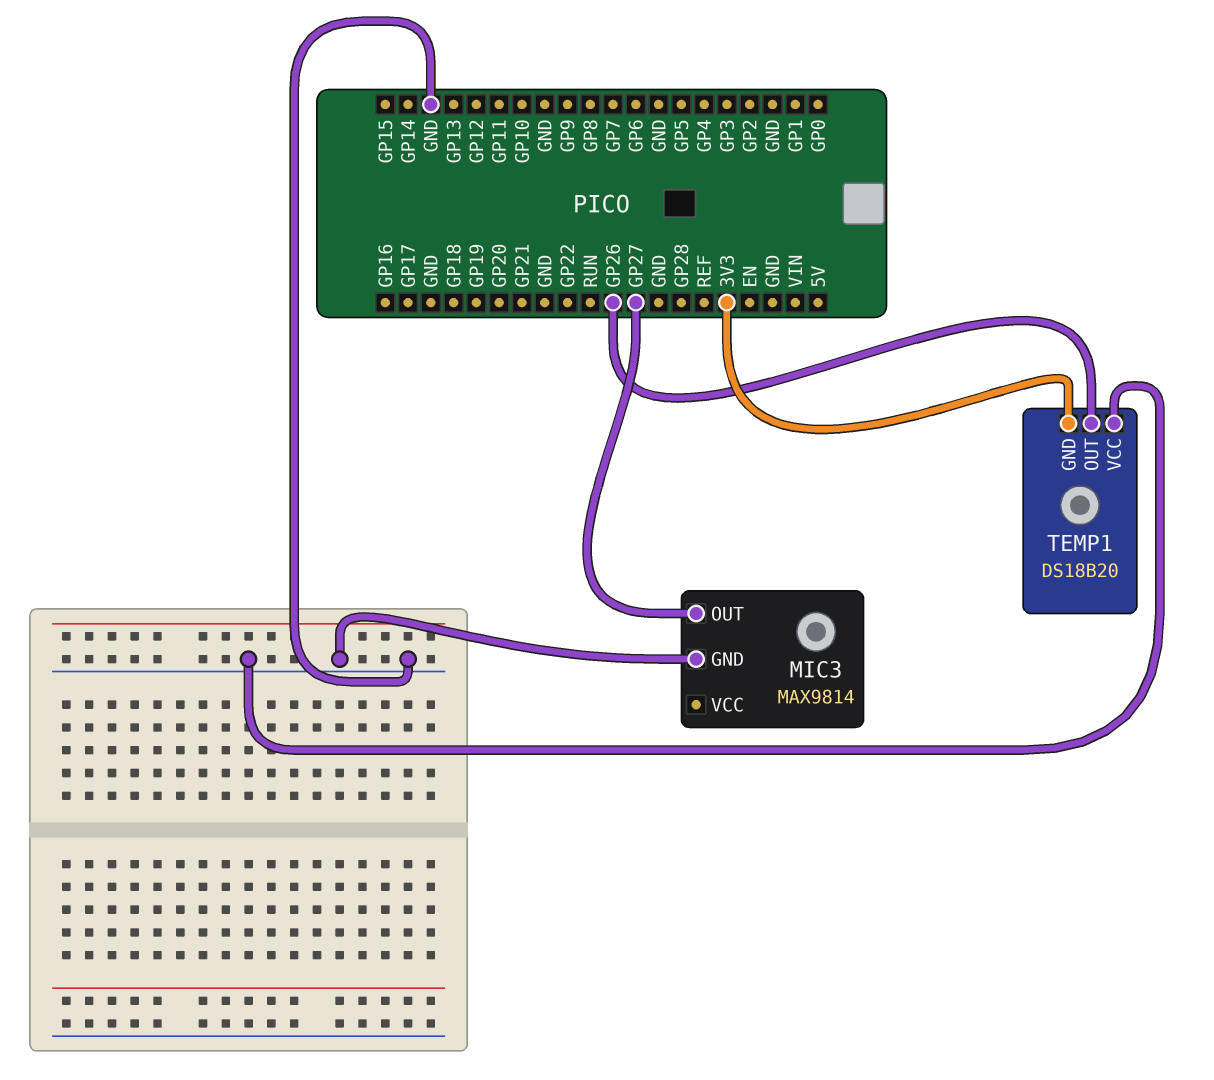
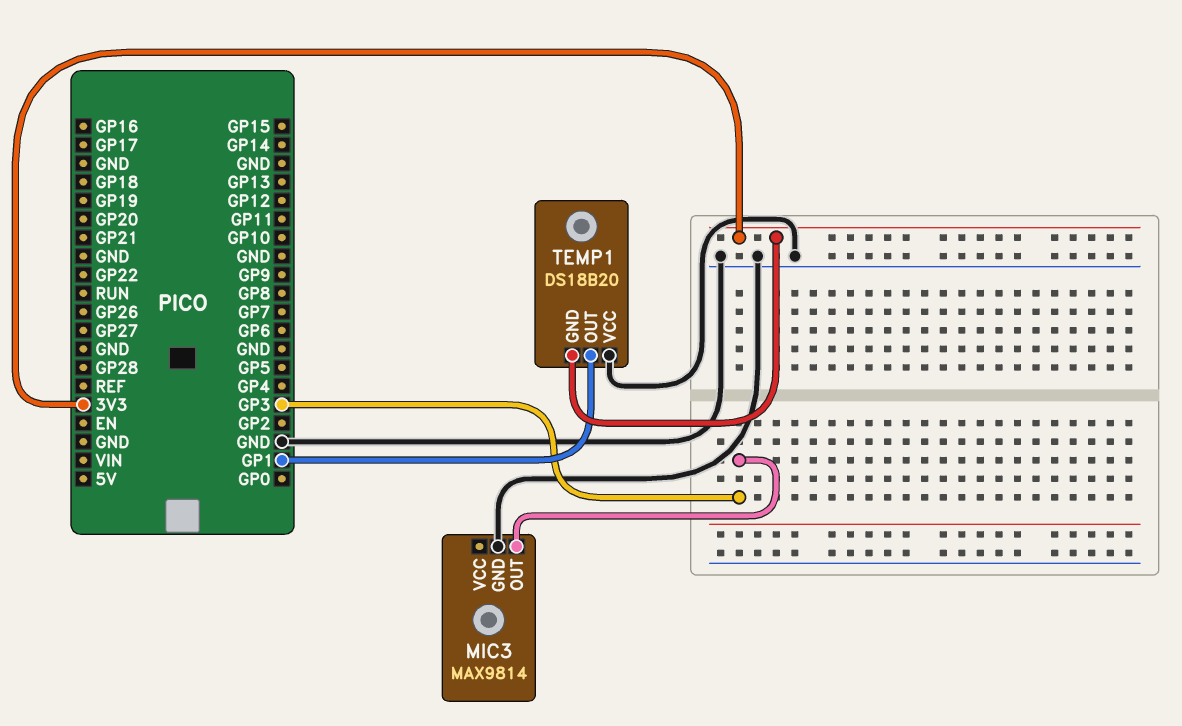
MIC3 pin OUT: GP27 -> GP3
TEMP1 pin OUT: GP26 -> GP1

